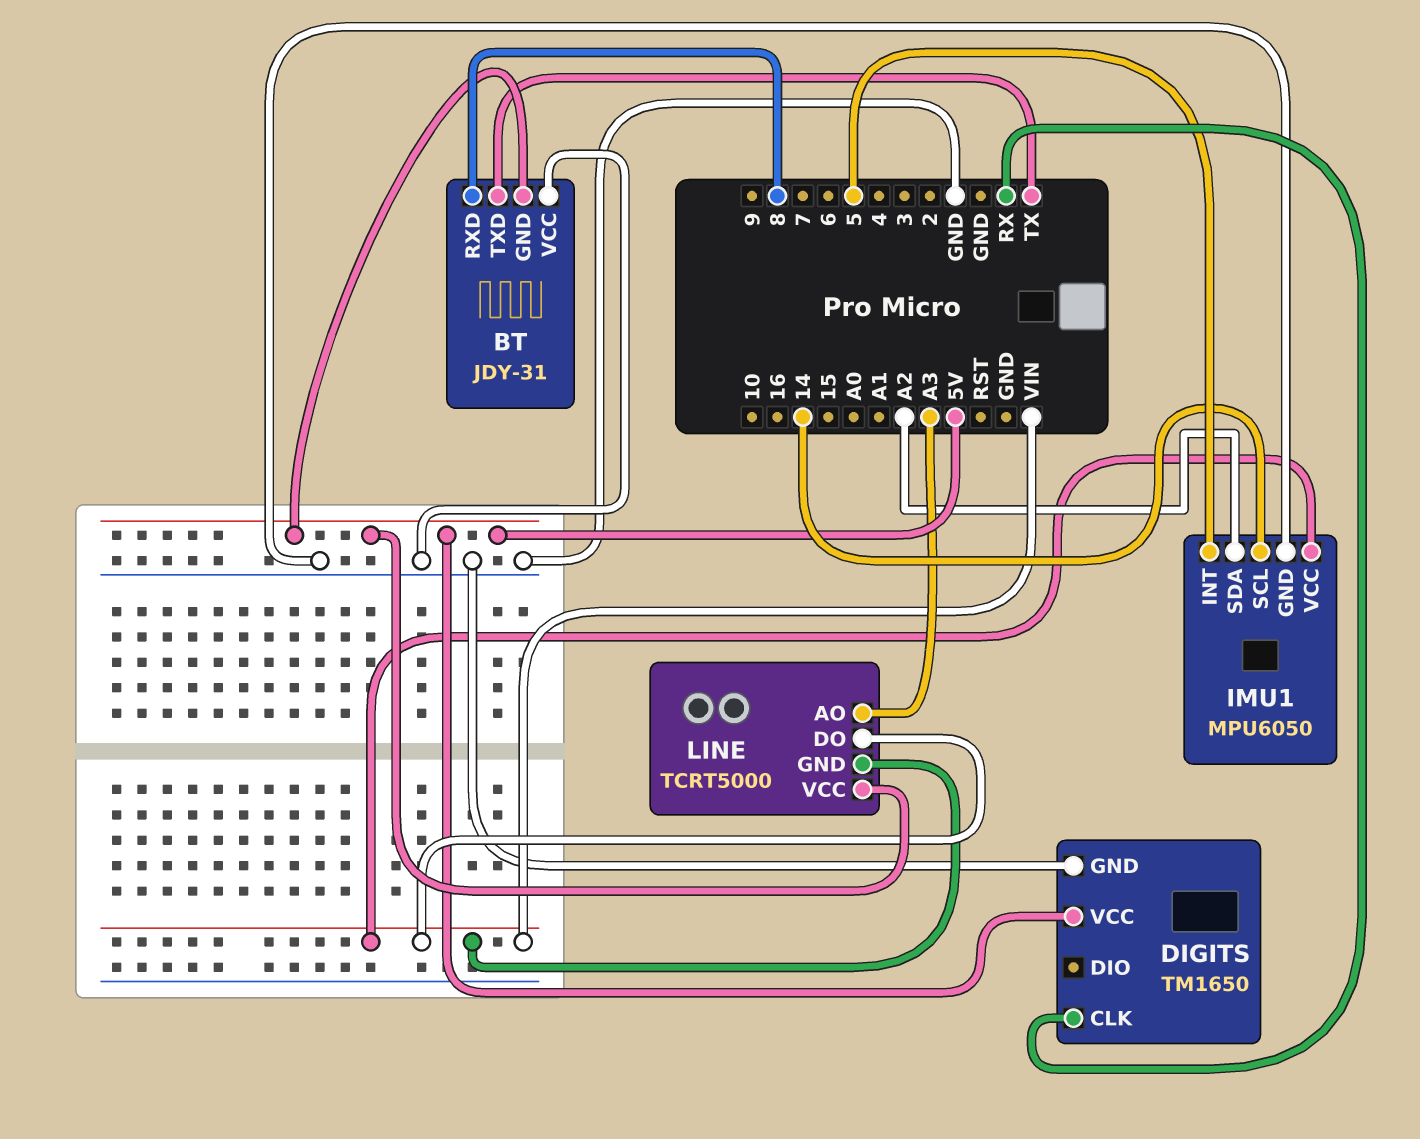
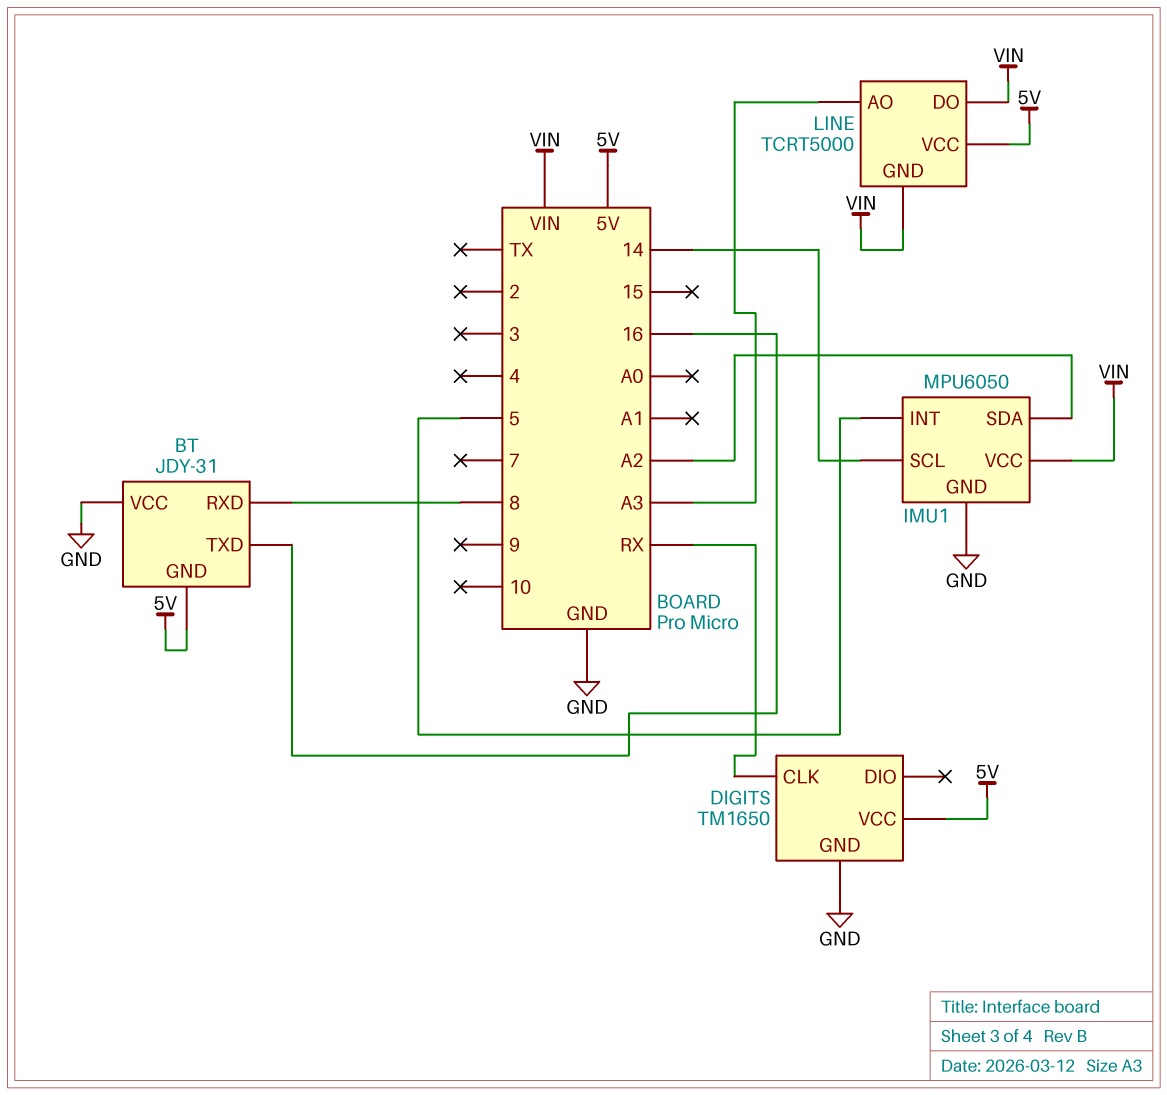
BT pin TXD: TX -> 16

